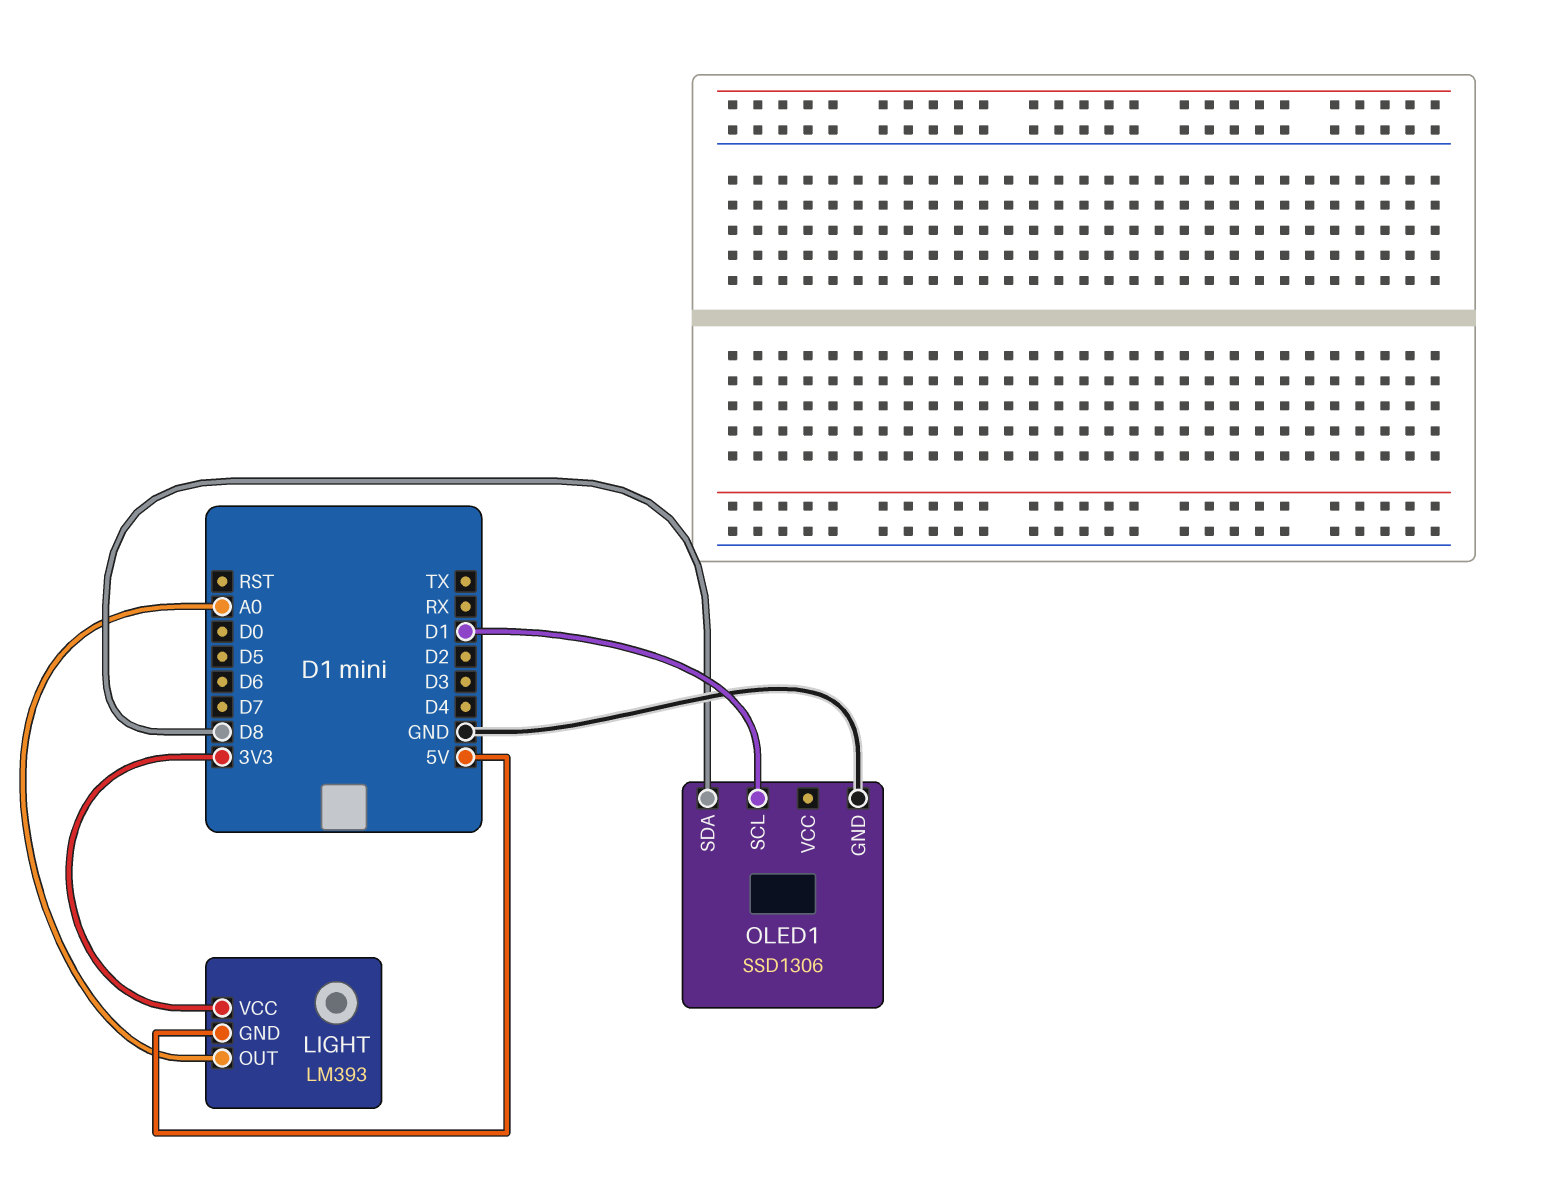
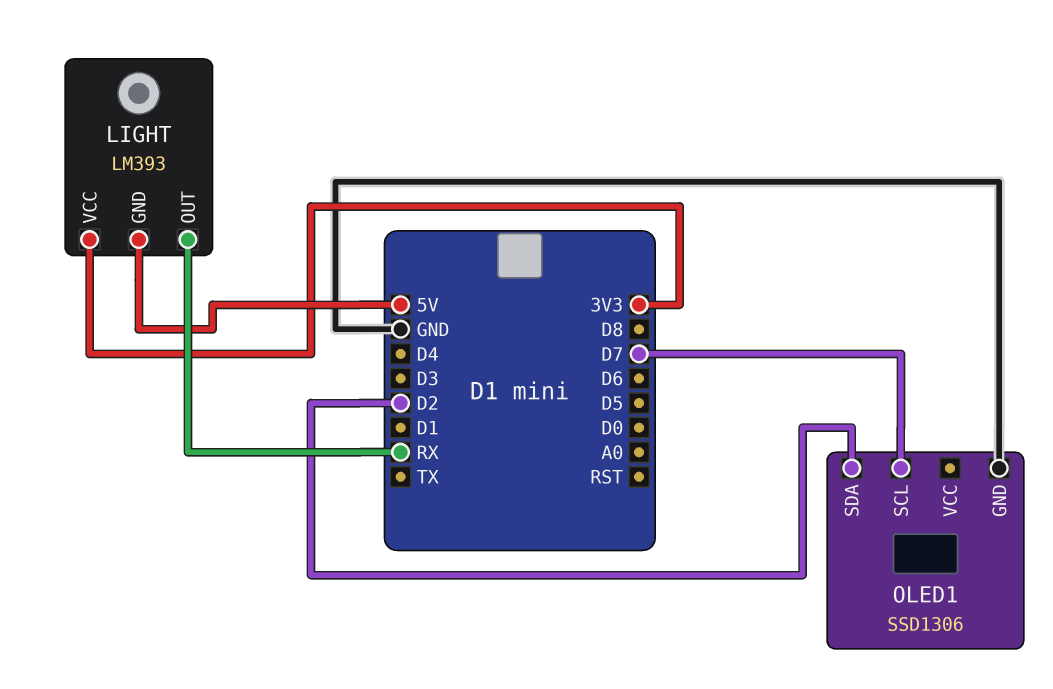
LIGHT pin OUT: A0 -> RX
OLED1 pin SCL: D1 -> D7
OLED1 pin SDA: D8 -> D2

